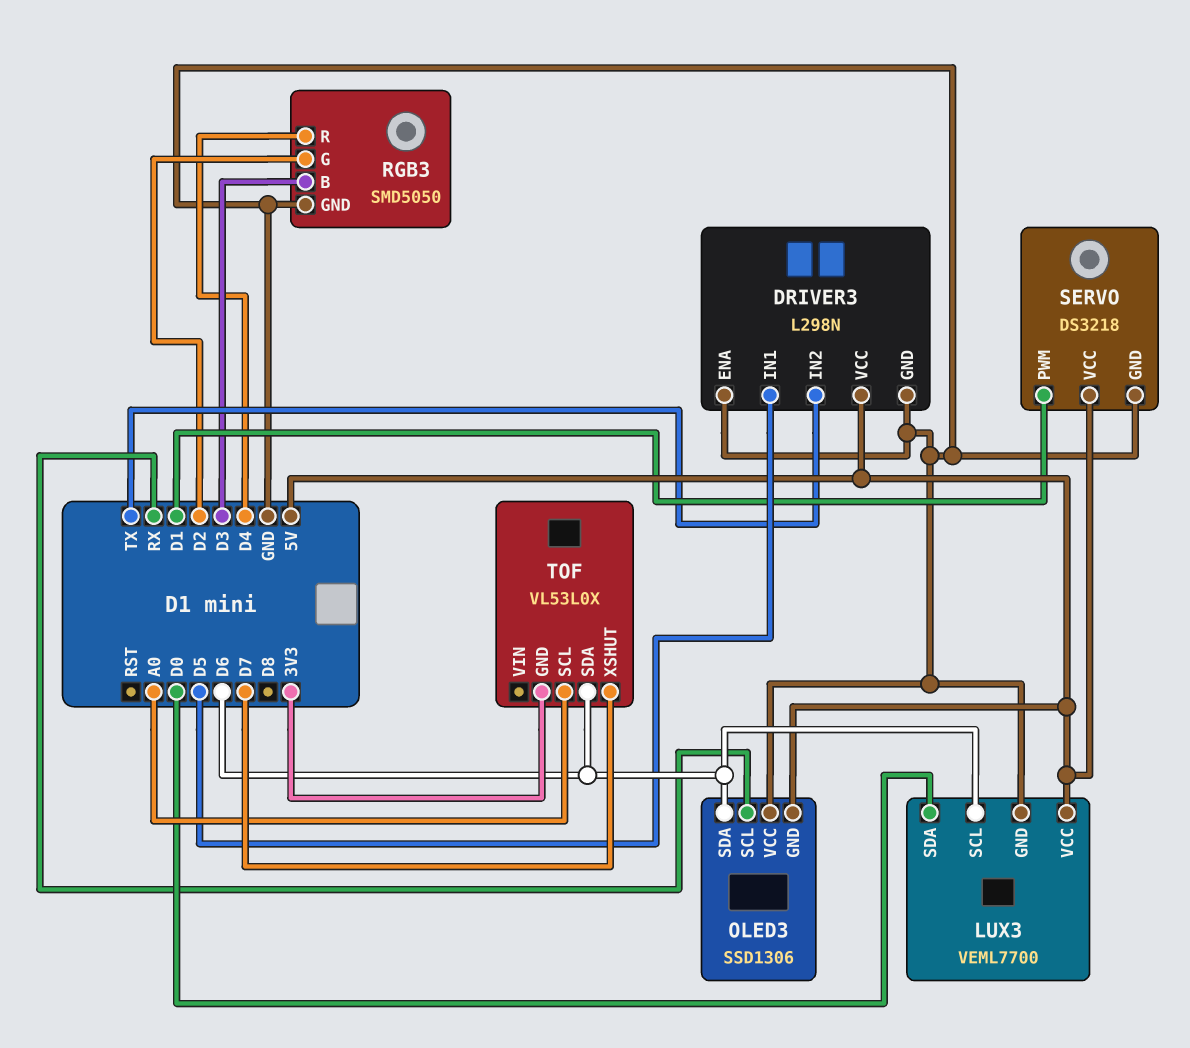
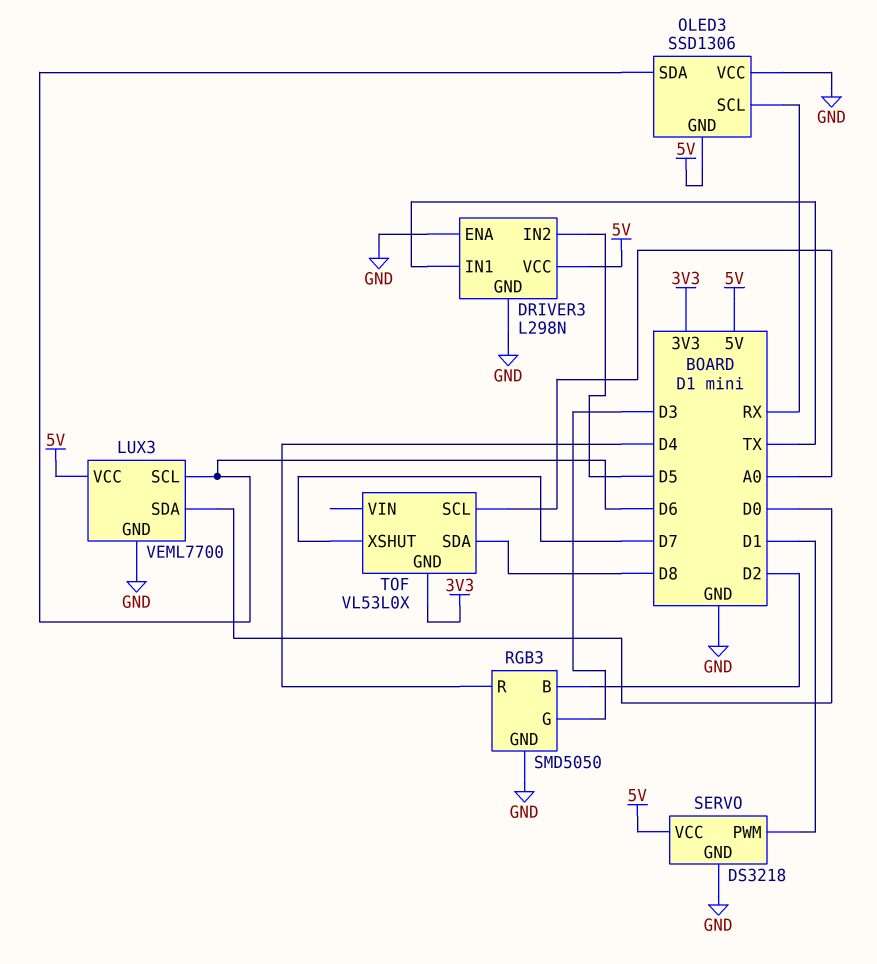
DRIVER3 pin IN1: D5 -> TX
DRIVER3 pin IN2: TX -> D5
RGB3 pin B: D3 -> D2
RGB3 pin G: D2 -> D3
TOF pin SDA: D6 -> D8

